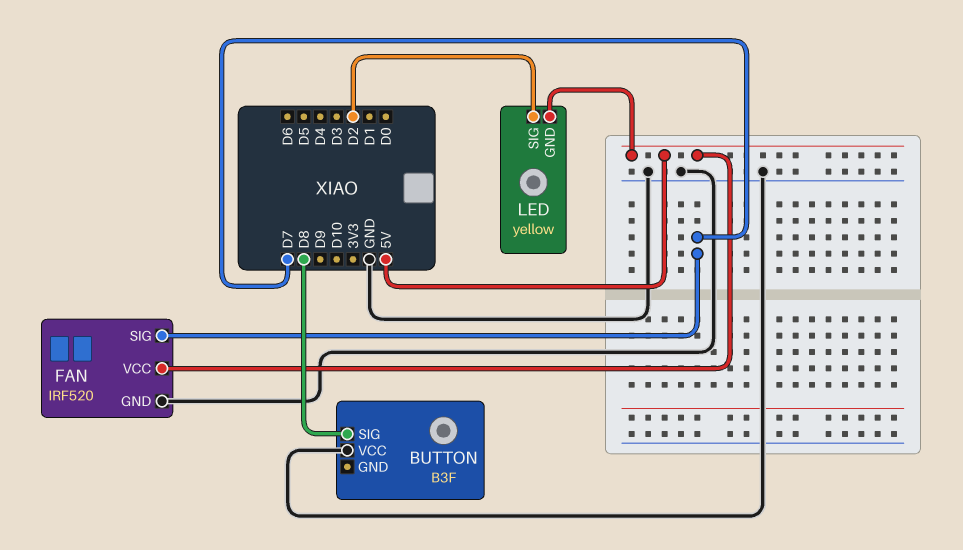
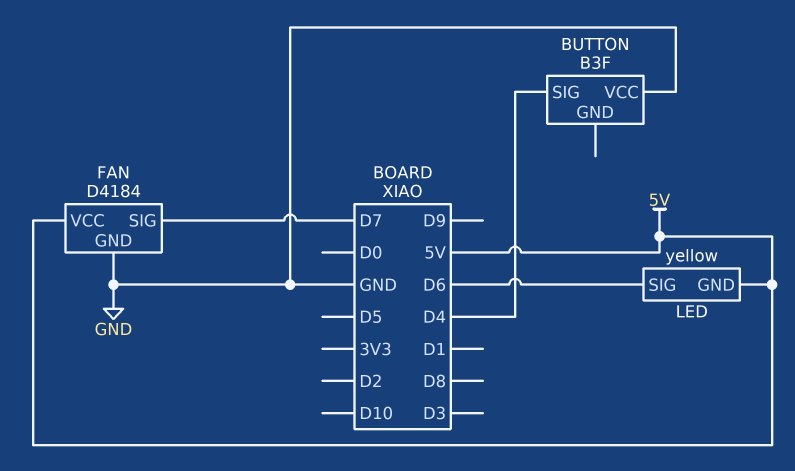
BUTTON pin SIG: D8 -> D4
FAN: IRF520 -> D4184
LED pin SIG: D2 -> D6

